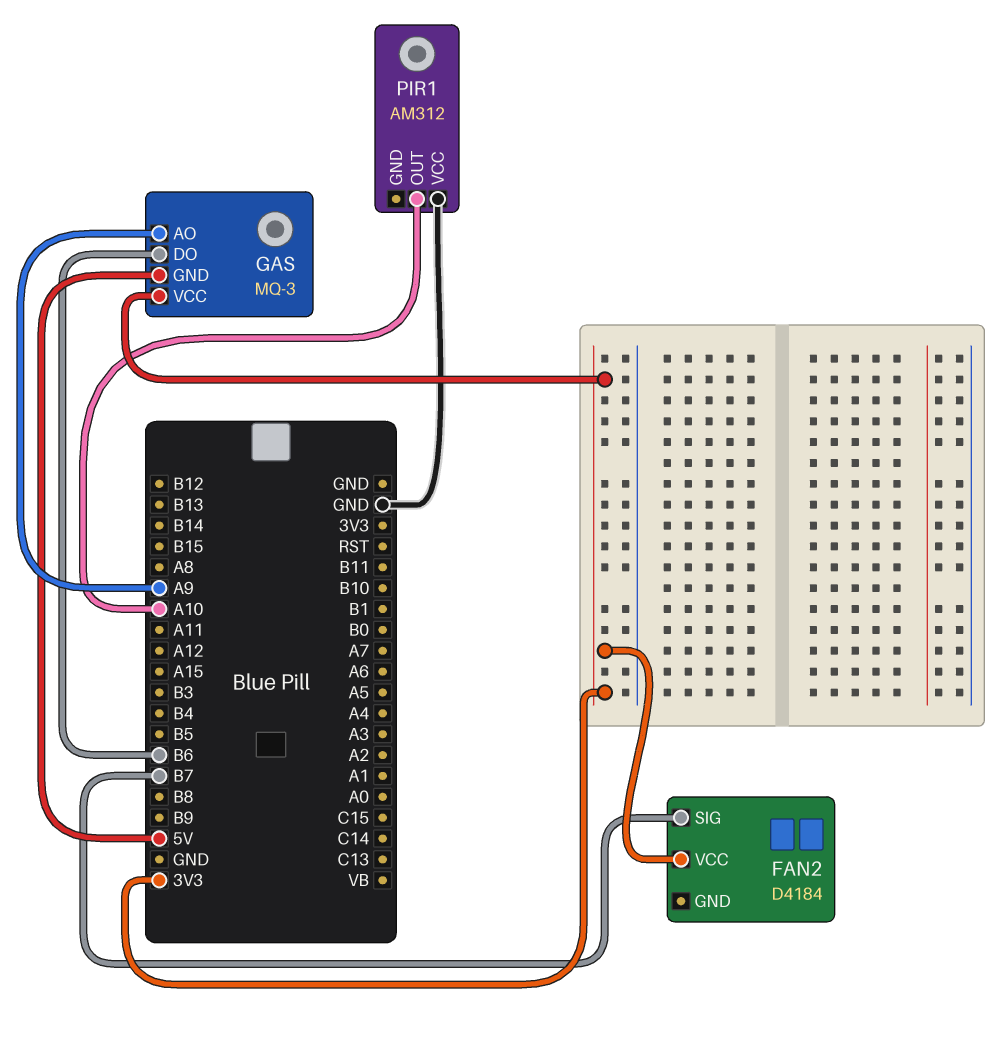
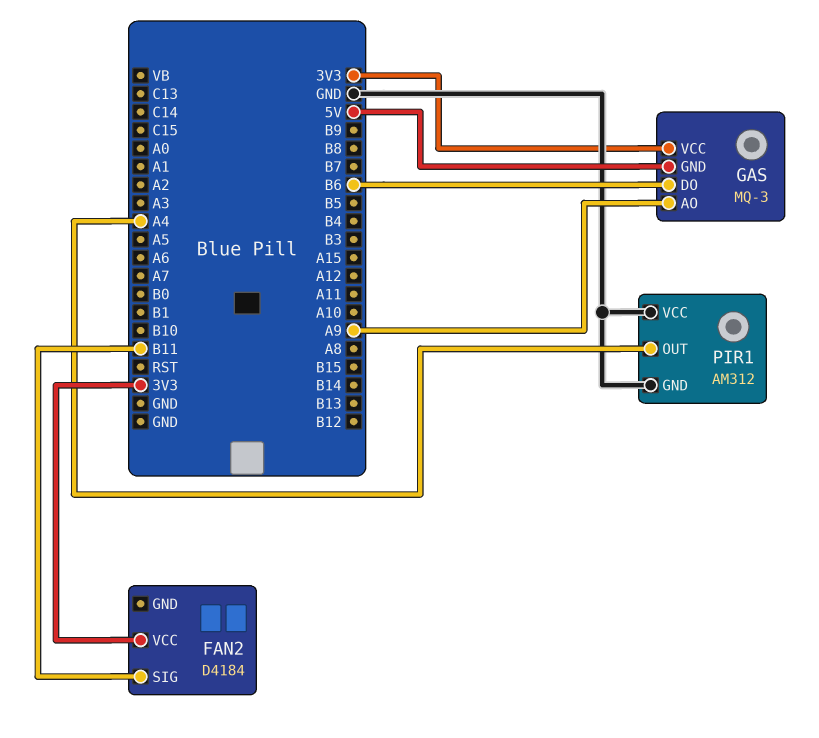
FAN2 pin SIG: B7 -> B11
PIR1 pin GND: none -> GND
PIR1 pin OUT: A10 -> A4

